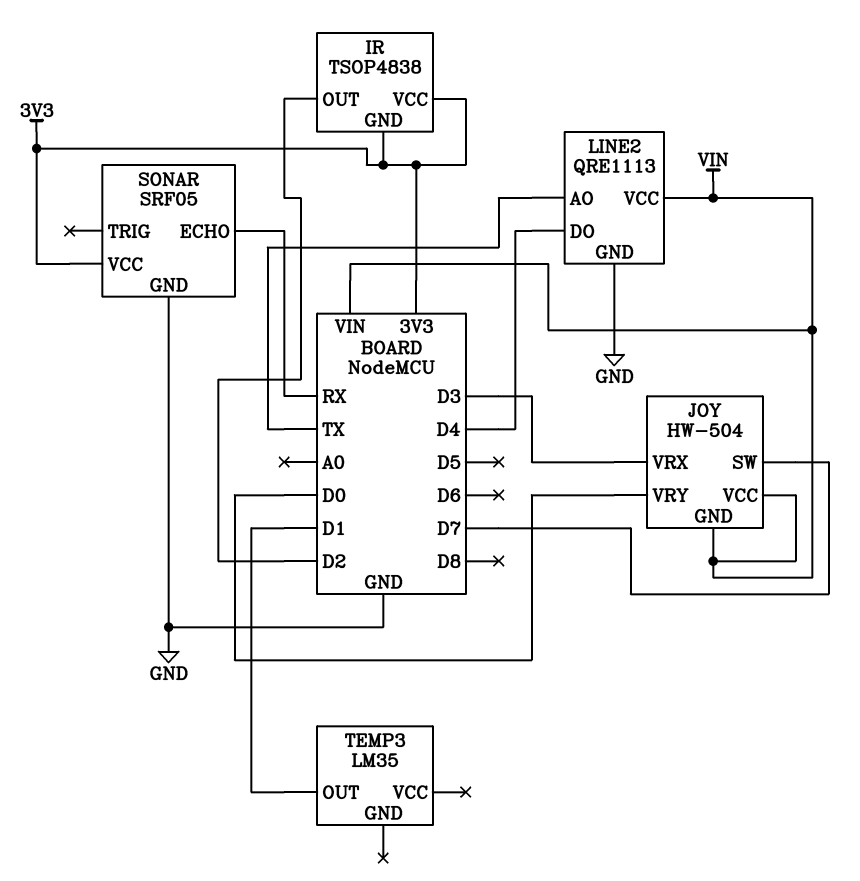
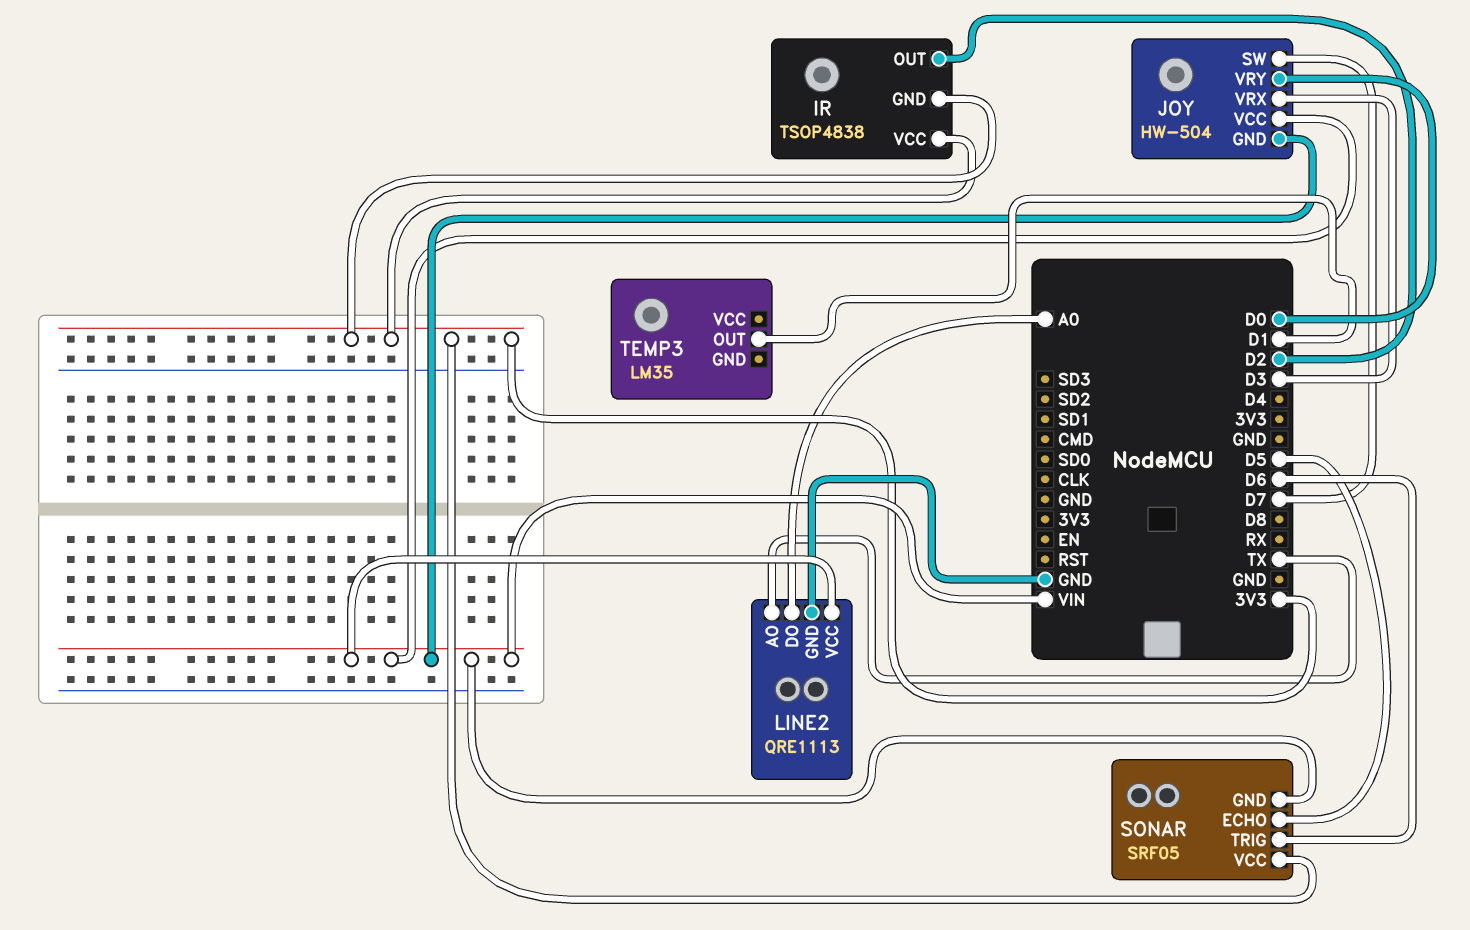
LINE2 pin DO: D4 -> A0
SONAR pin ECHO: RX -> D5
SONAR pin GND: GND -> VIN
SONAR pin TRIG: none -> D6

